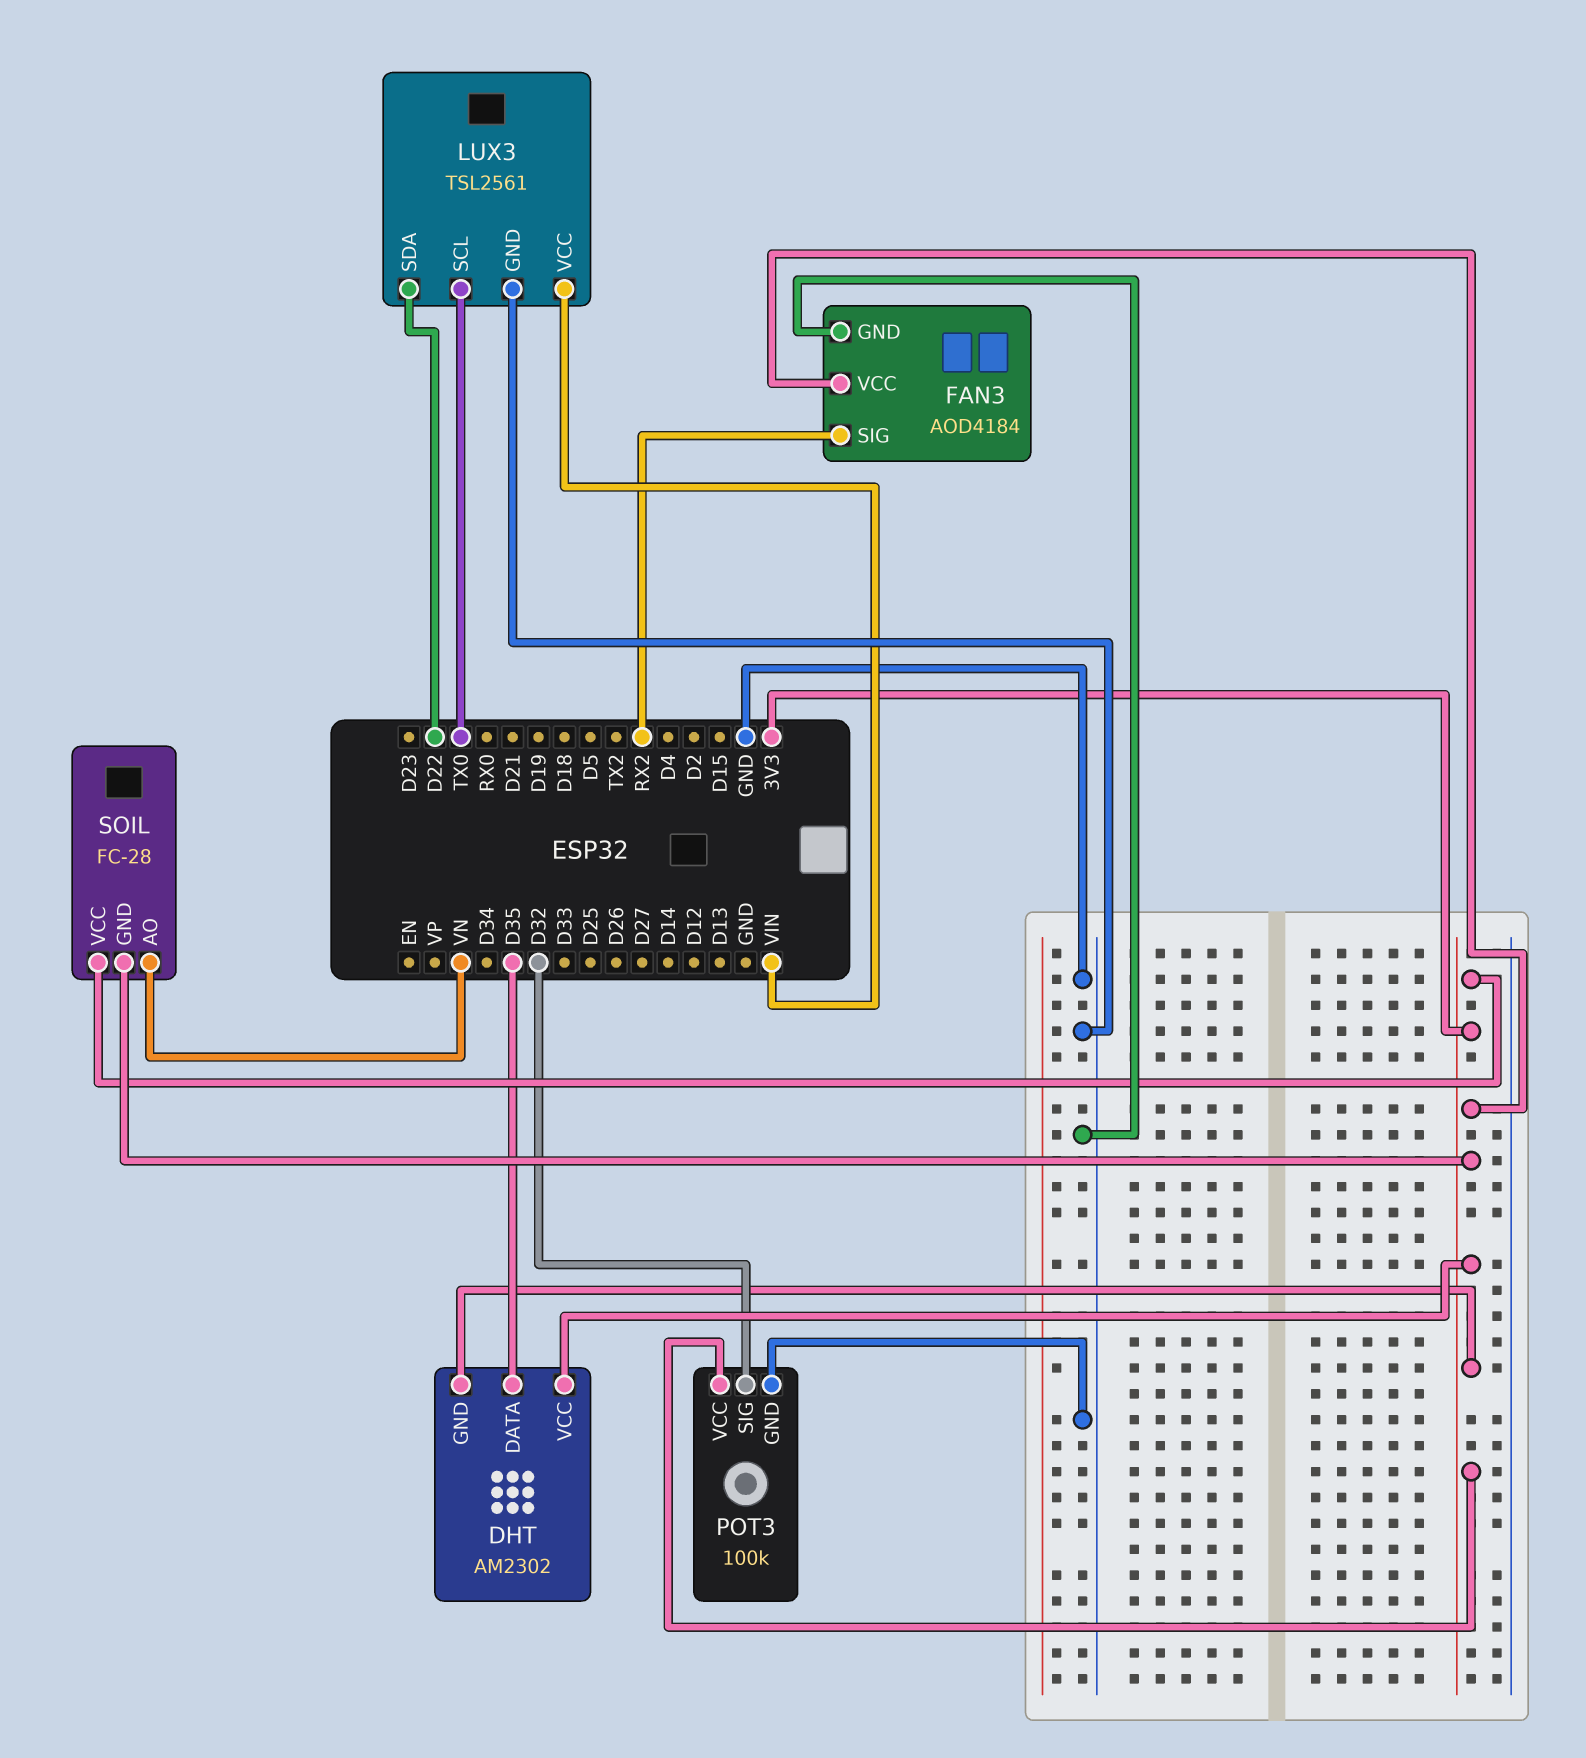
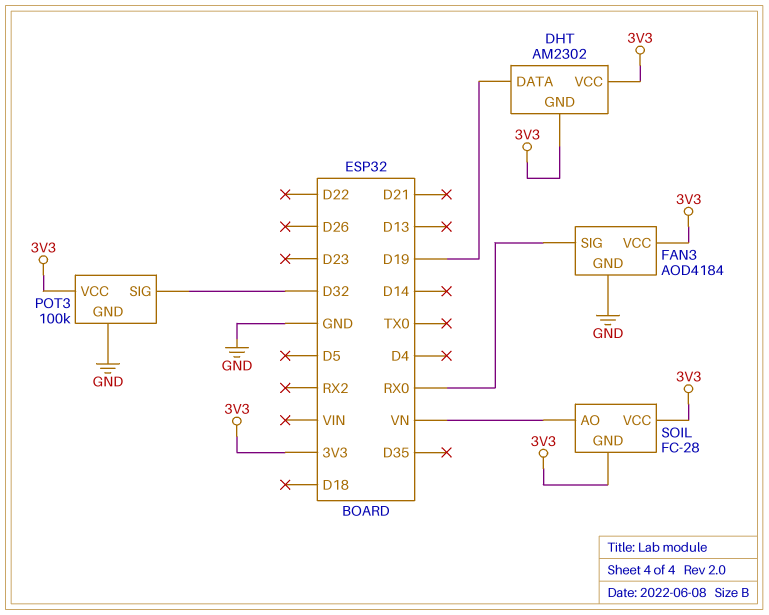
DHT pin DATA: D35 -> D19
FAN3 pin SIG: RX2 -> RX0
LUX3: TSL2561 -> none
LUX3 pin GND: GND -> none
LUX3 pin SCL: TX0 -> none
LUX3 pin SDA: D22 -> none
LUX3 pin VCC: VIN -> none

